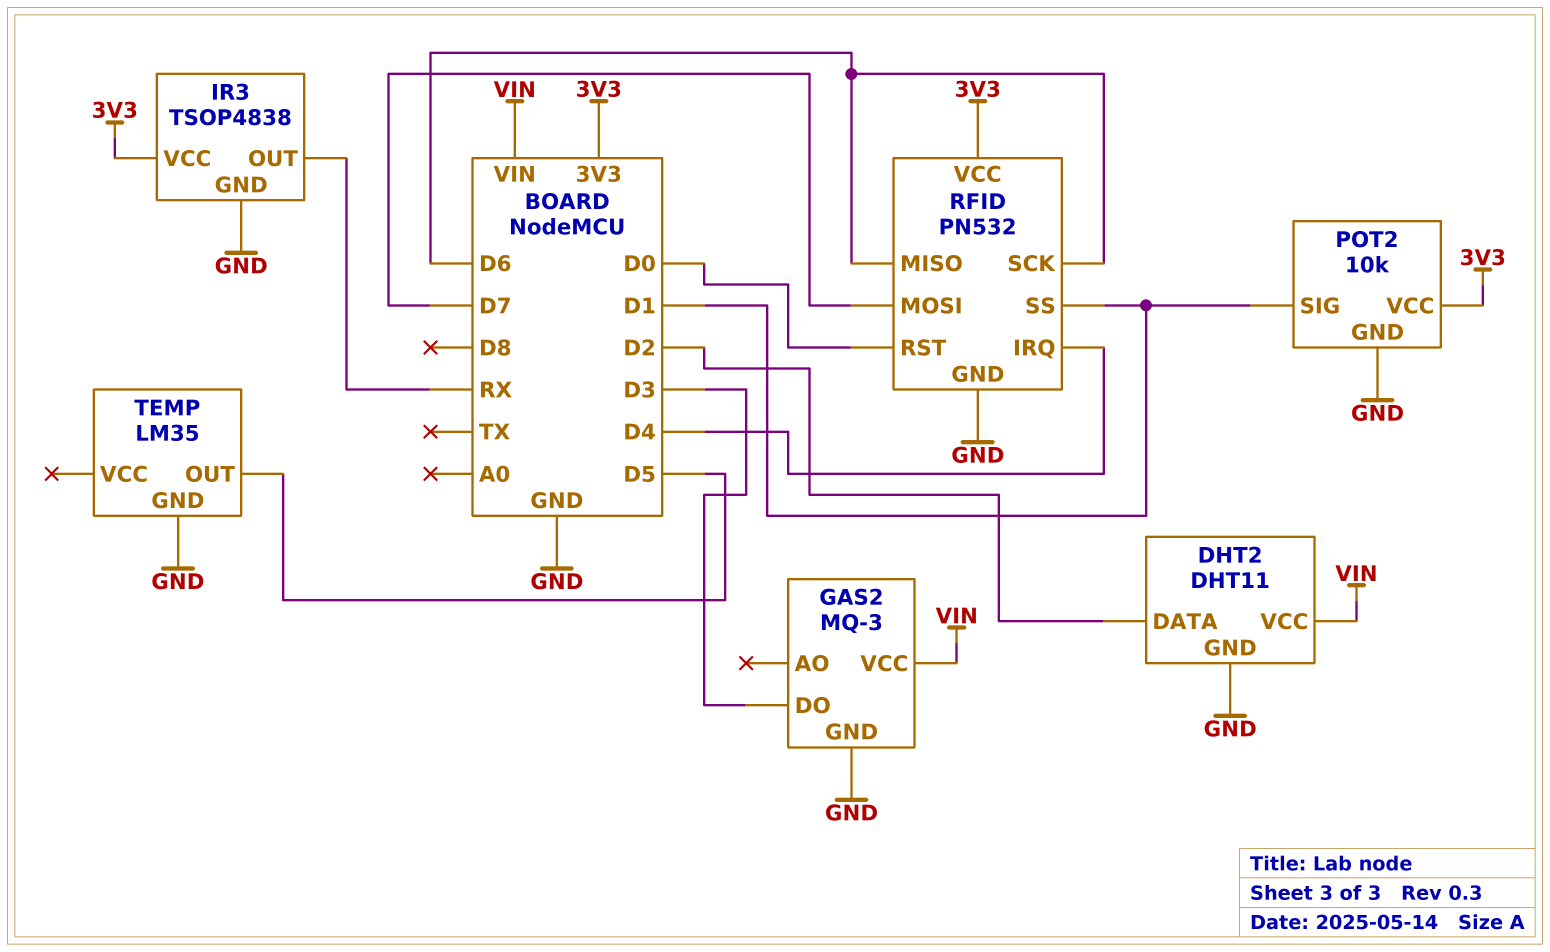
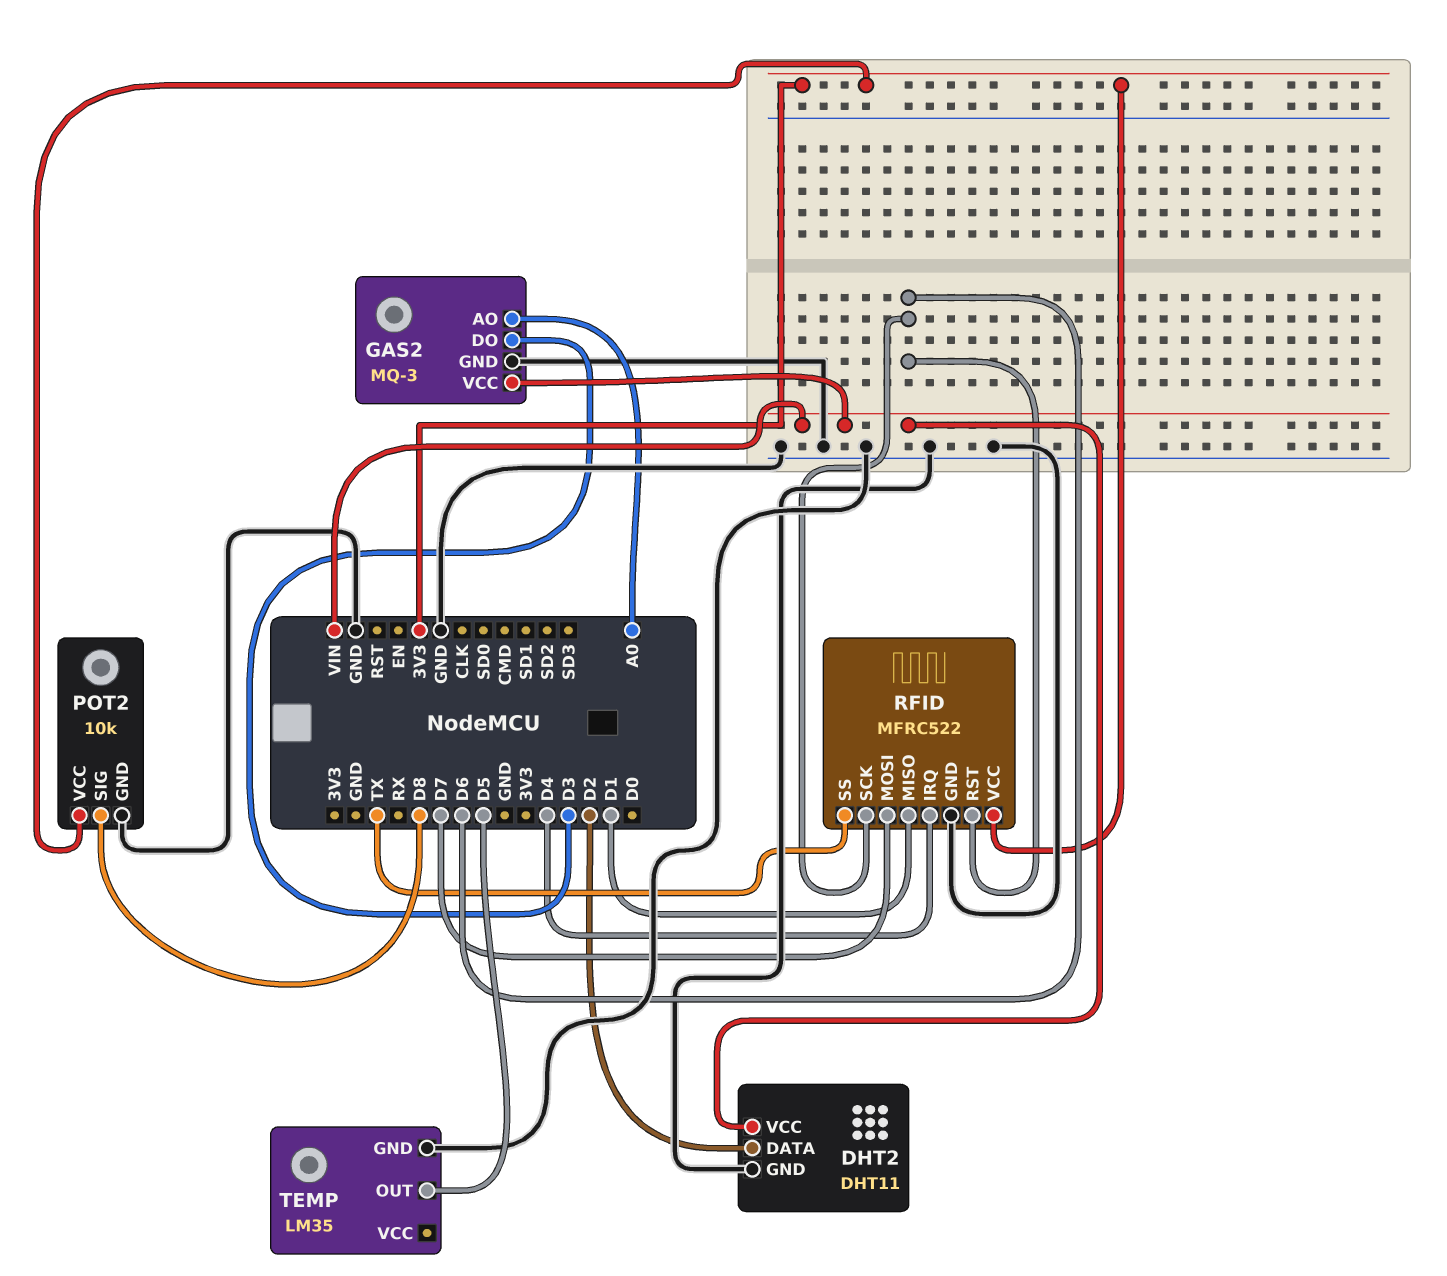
GAS2 pin AO: none -> A0
IR3: TSOP4838 -> none
IR3 pin GND: GND -> none
IR3 pin OUT: RX -> none
IR3 pin VCC: 3V3 -> none
POT2 pin SIG: D1 -> D8
RFID: PN532 -> MFRC522
RFID pin MISO: D6 -> D1
RFID pin RST: D0 -> D6
RFID pin SS: D1 -> TX

